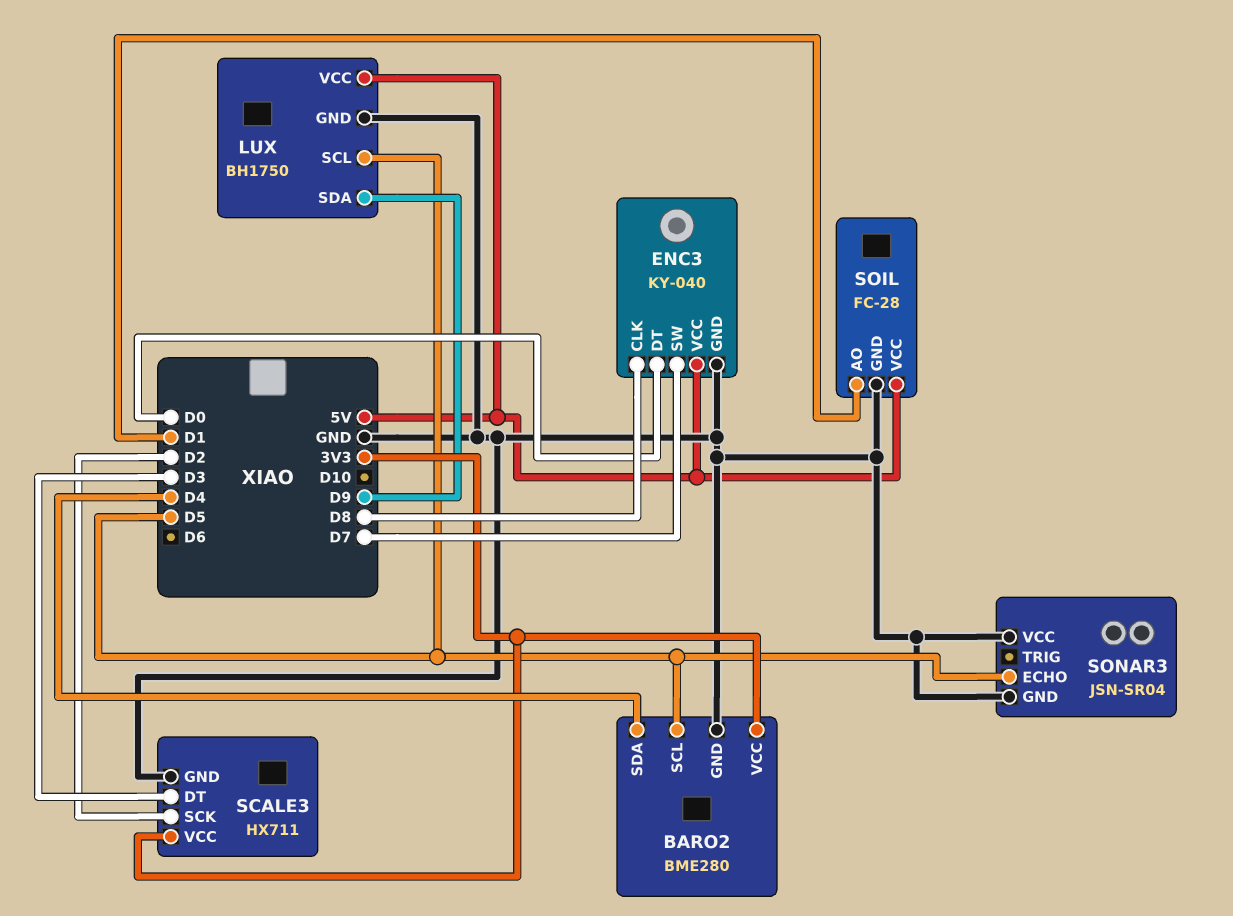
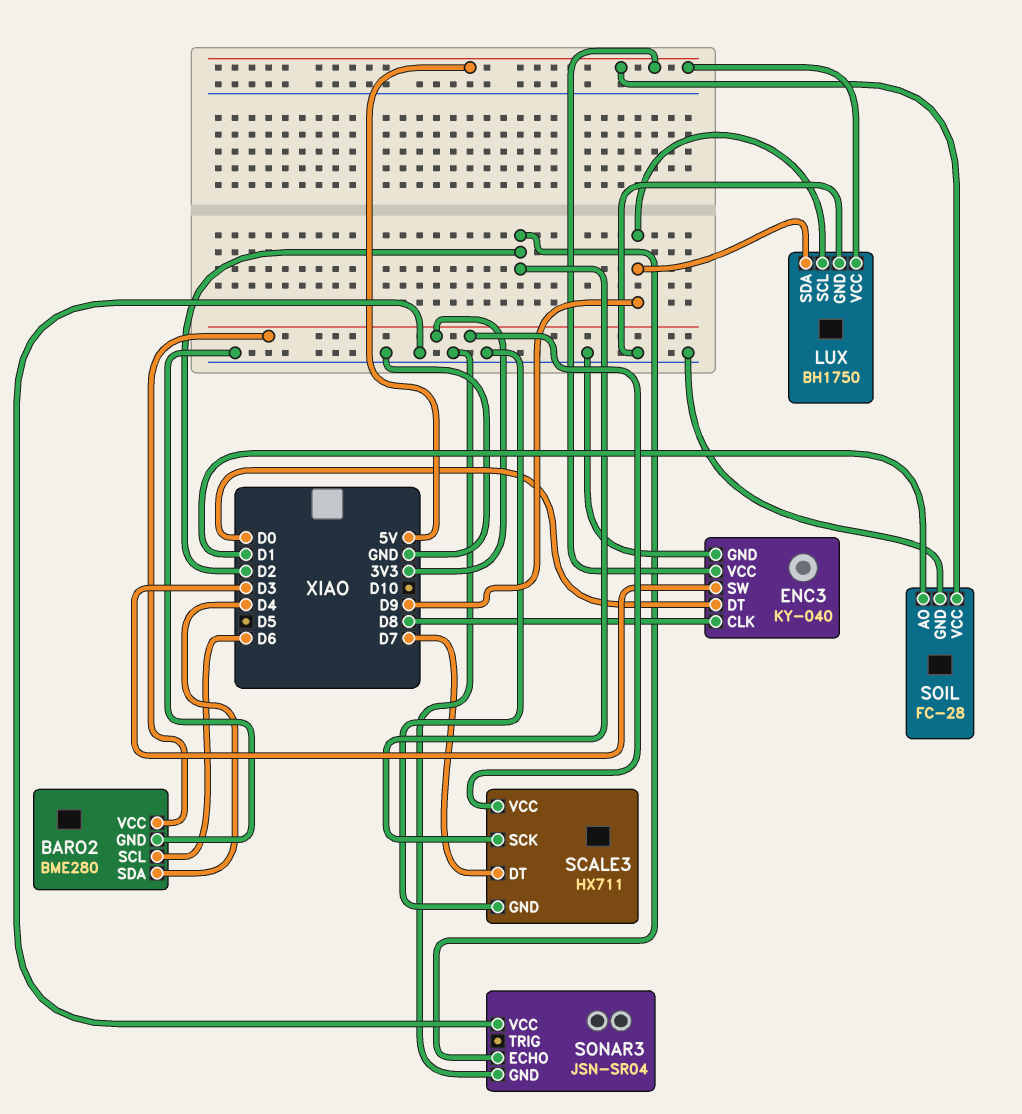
BARO2 pin SCL: D5 -> D6
ENC3 pin SW: D7 -> D3
LUX pin SCL: D5 -> D9
SCALE3 pin DT: D3 -> D7
SONAR3 pin ECHO: D5 -> D2

